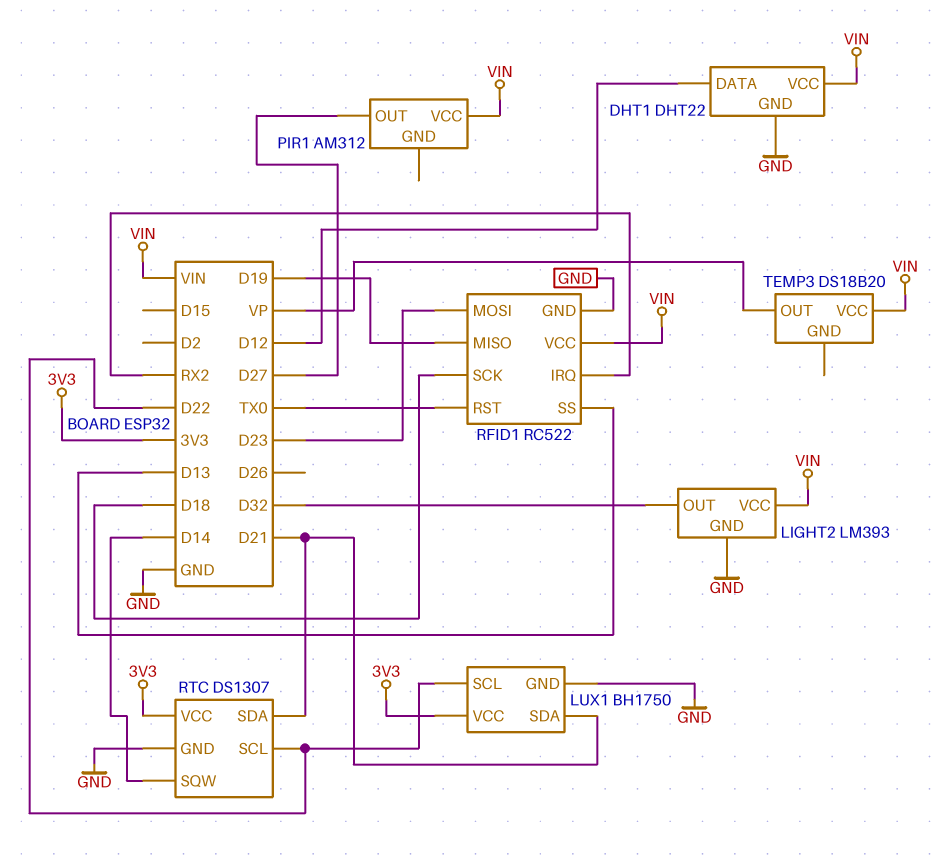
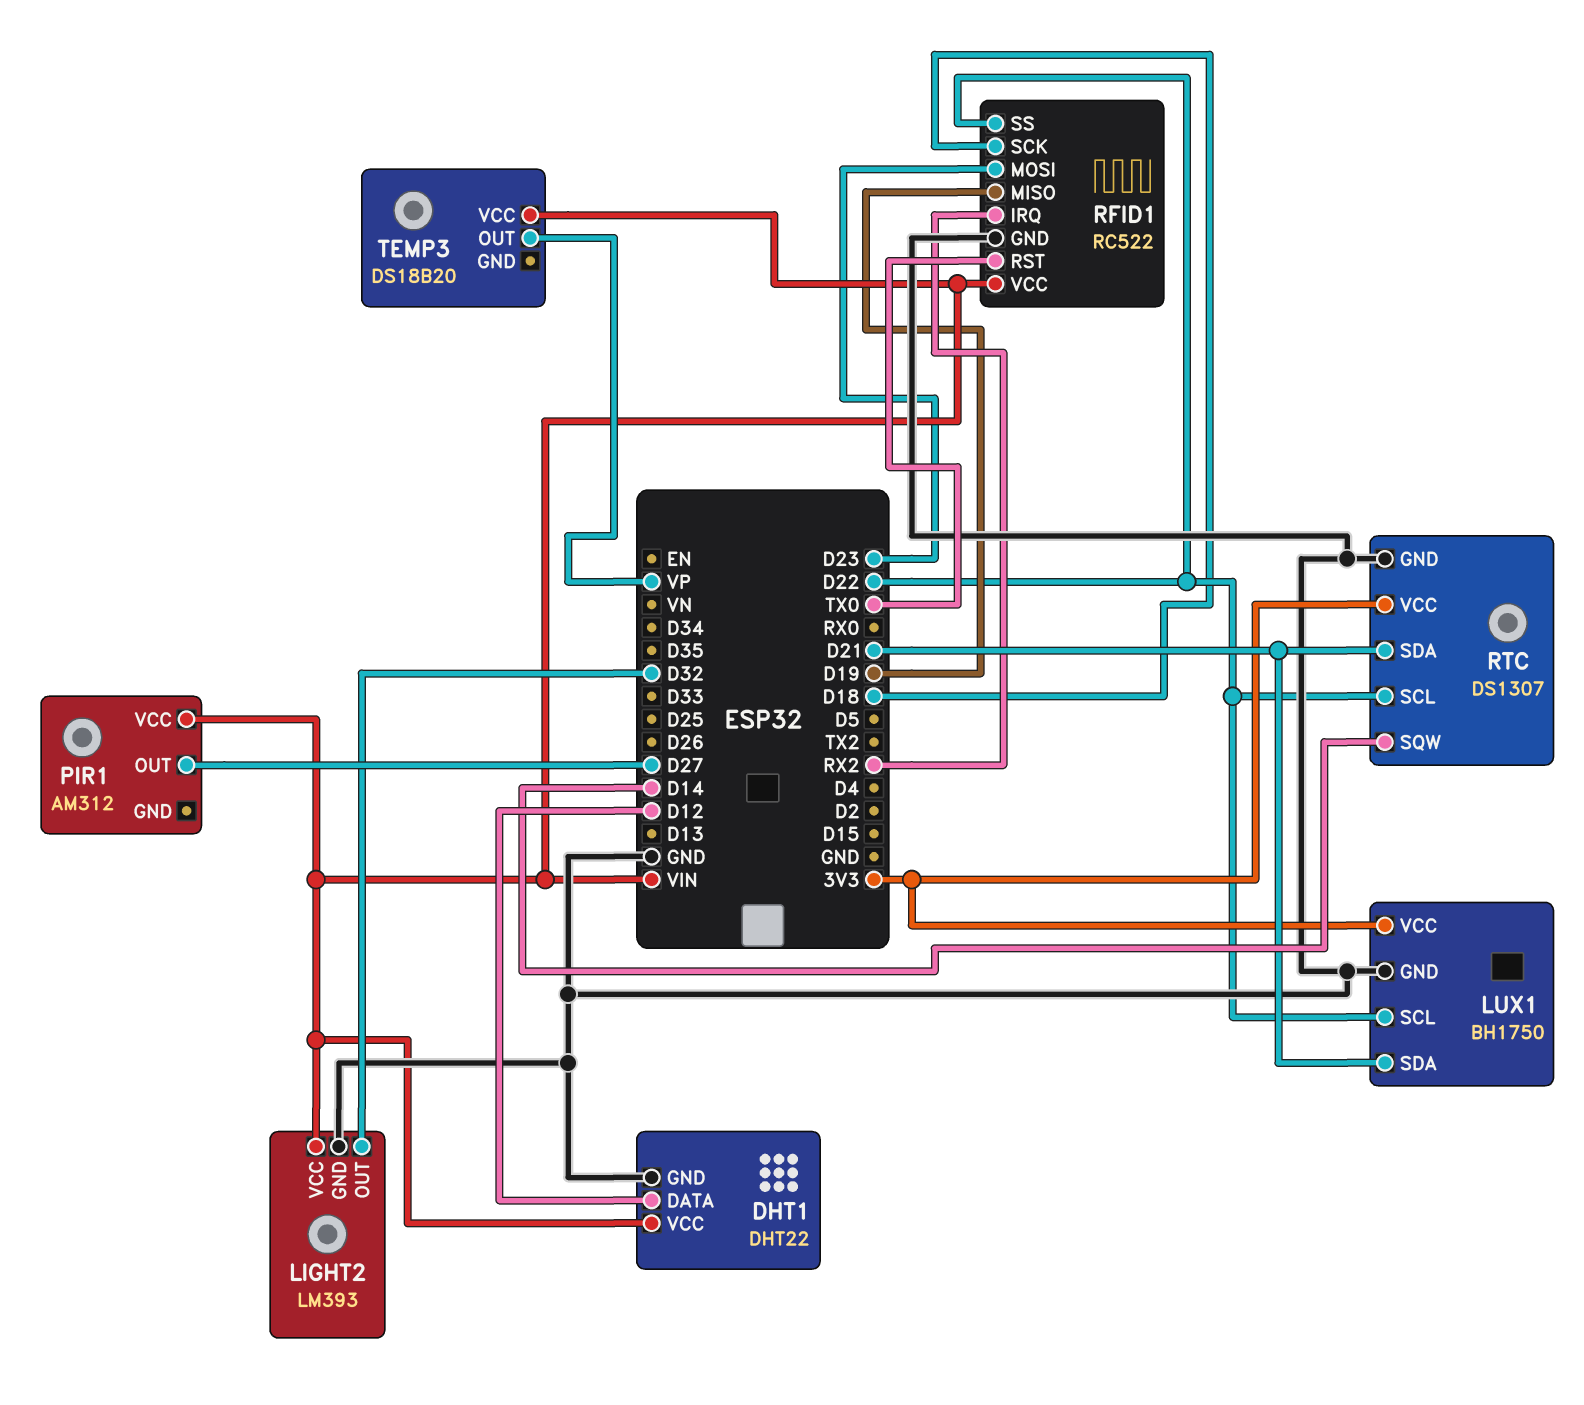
RFID1 pin SS: D13 -> D22

